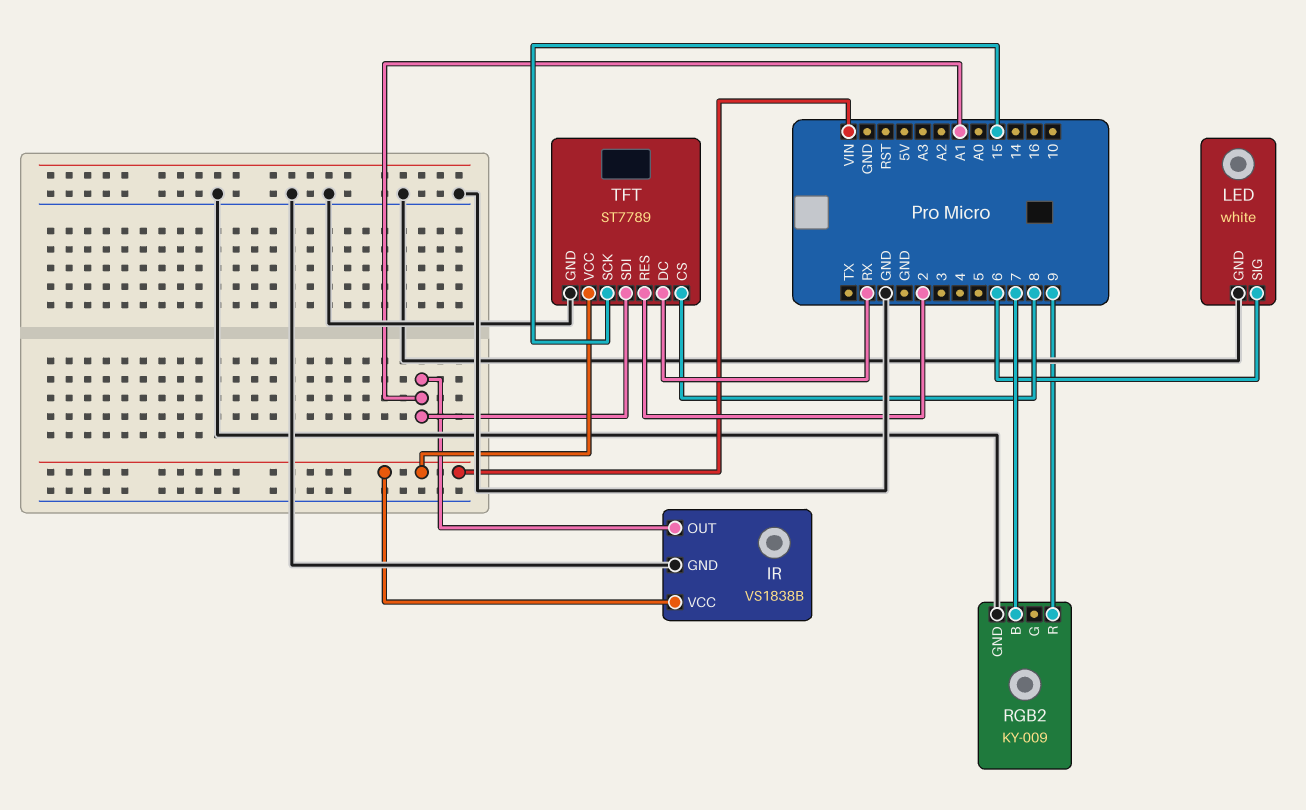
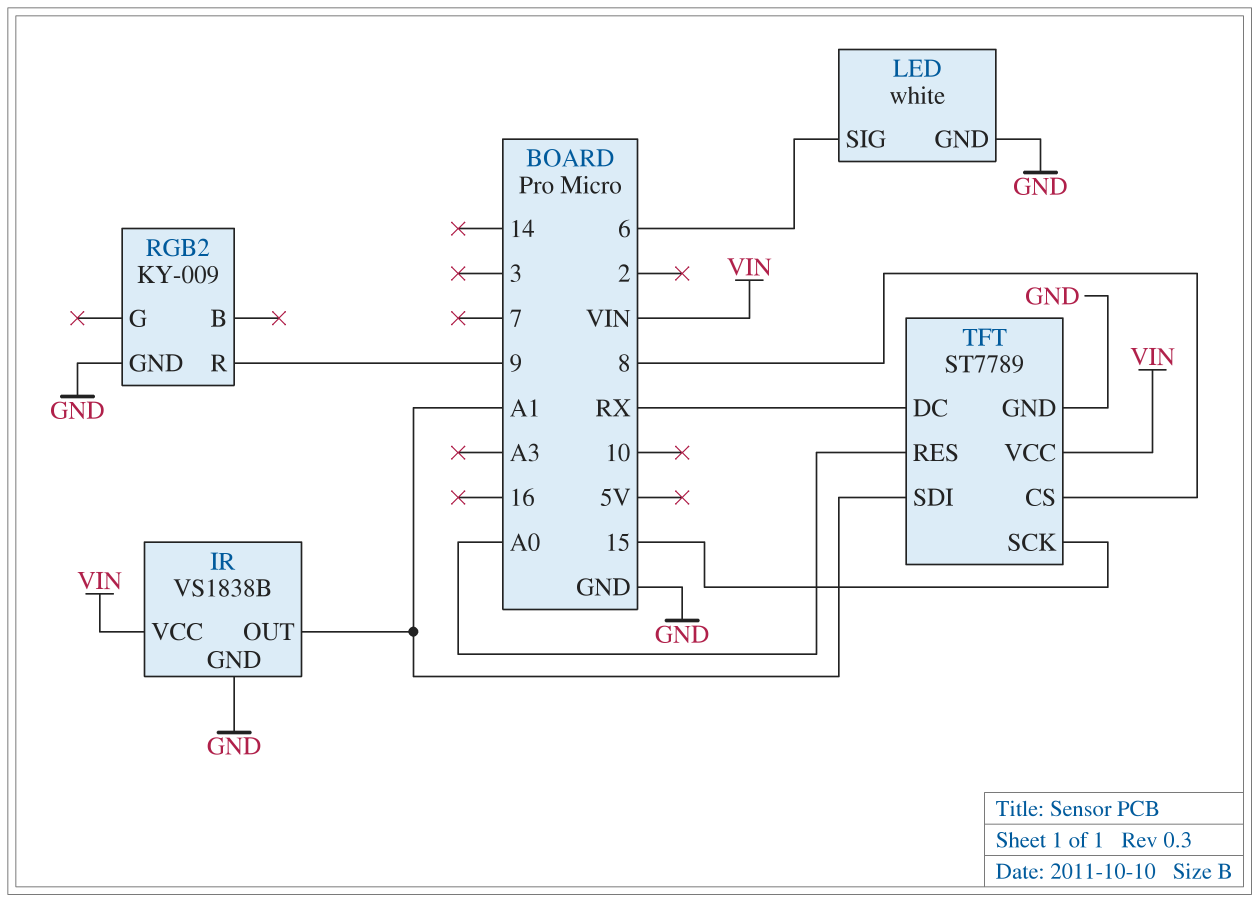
RGB2 pin B: 7 -> none
TFT pin RES: 2 -> A0

